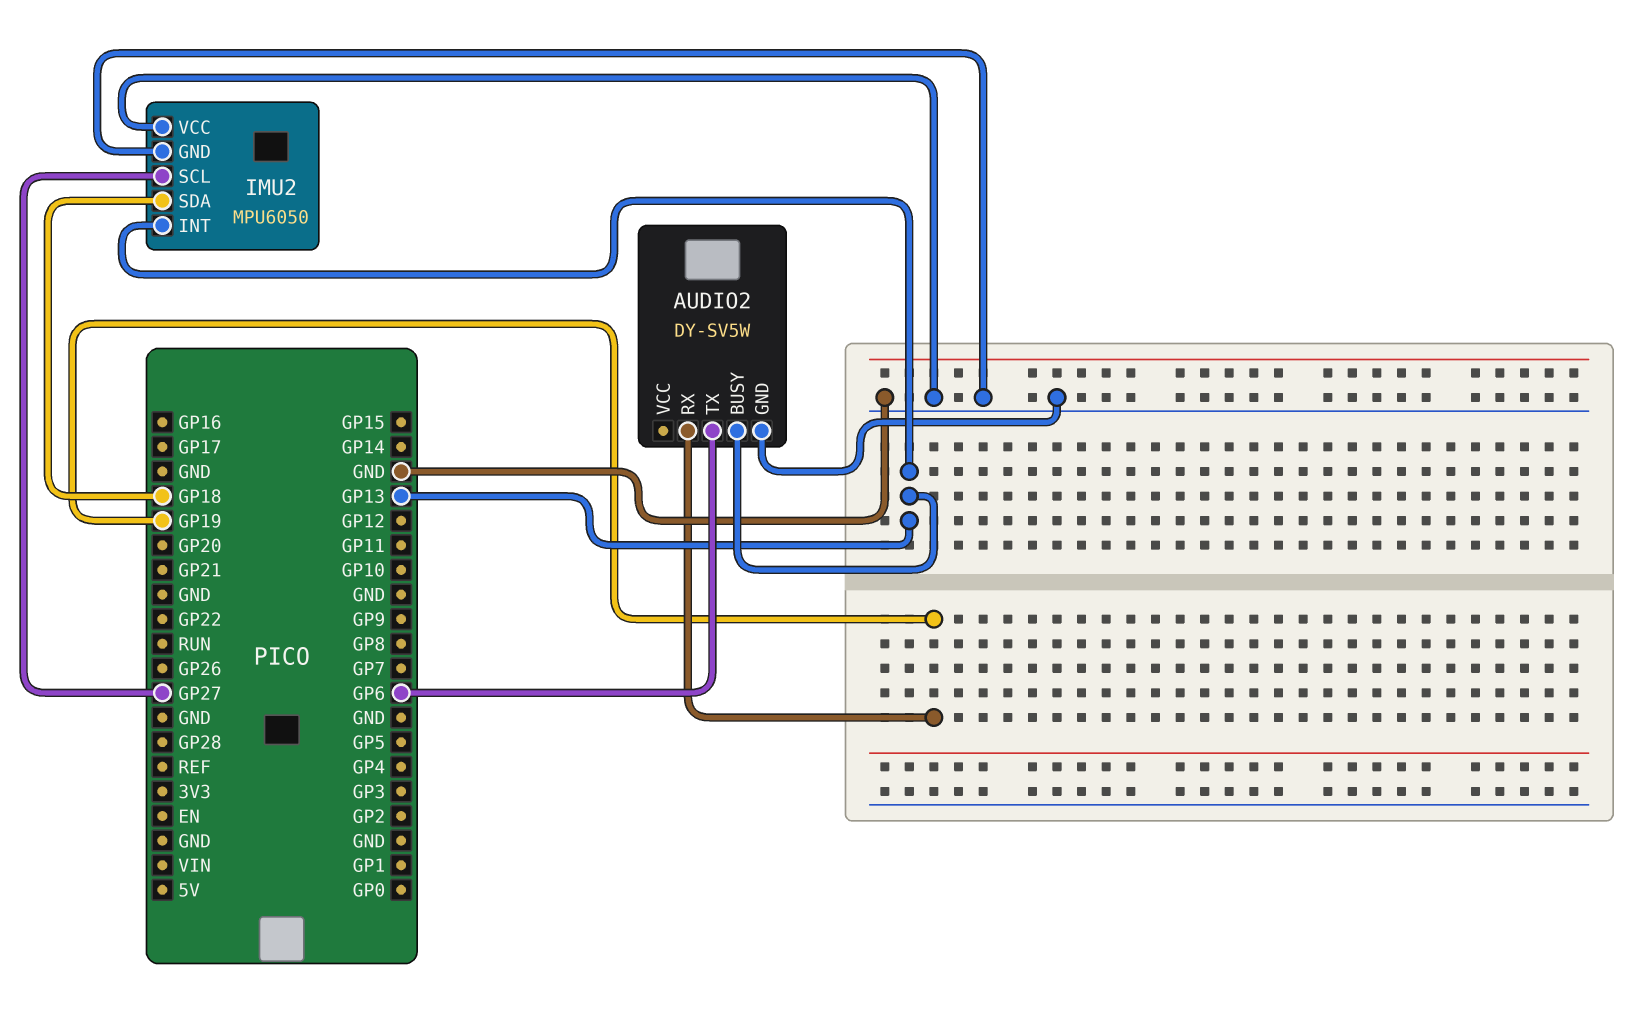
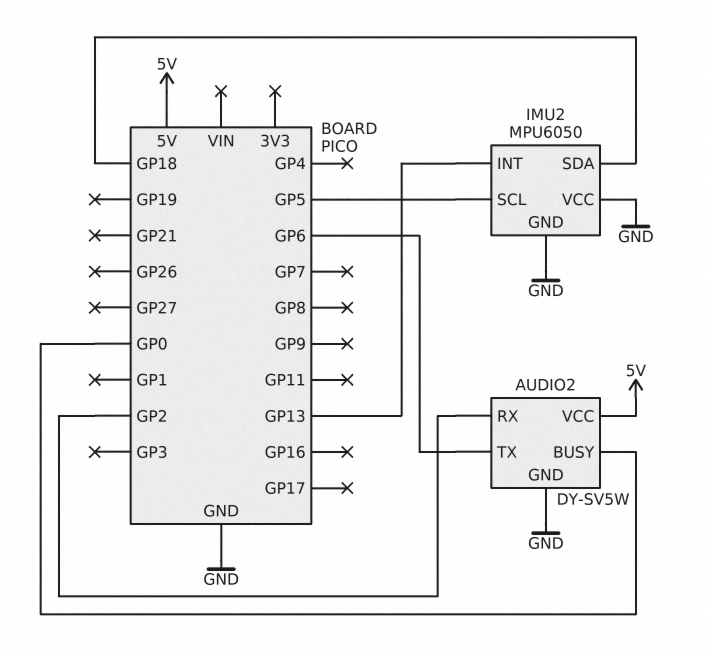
AUDIO2 pin BUSY: GP13 -> GP0
AUDIO2 pin RX: GP19 -> GP2
AUDIO2 pin VCC: none -> 5V
IMU2 pin SCL: GP27 -> GP5

